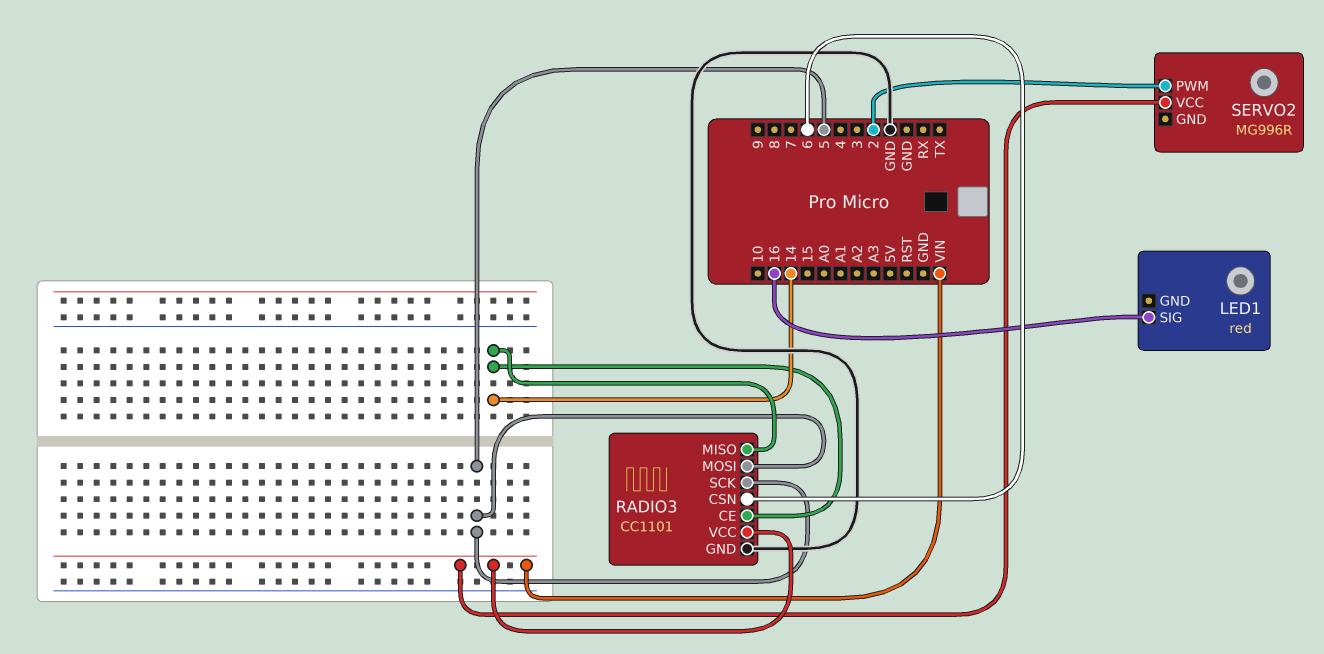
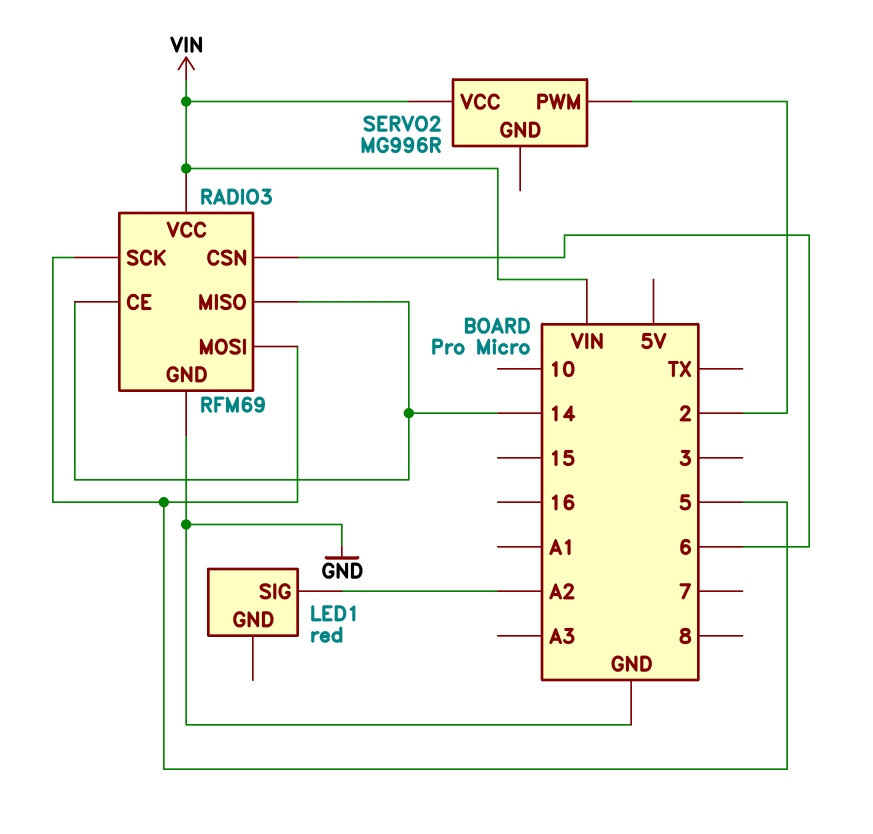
LED1 pin SIG: 16 -> A2
RADIO3: CC1101 -> RFM69

